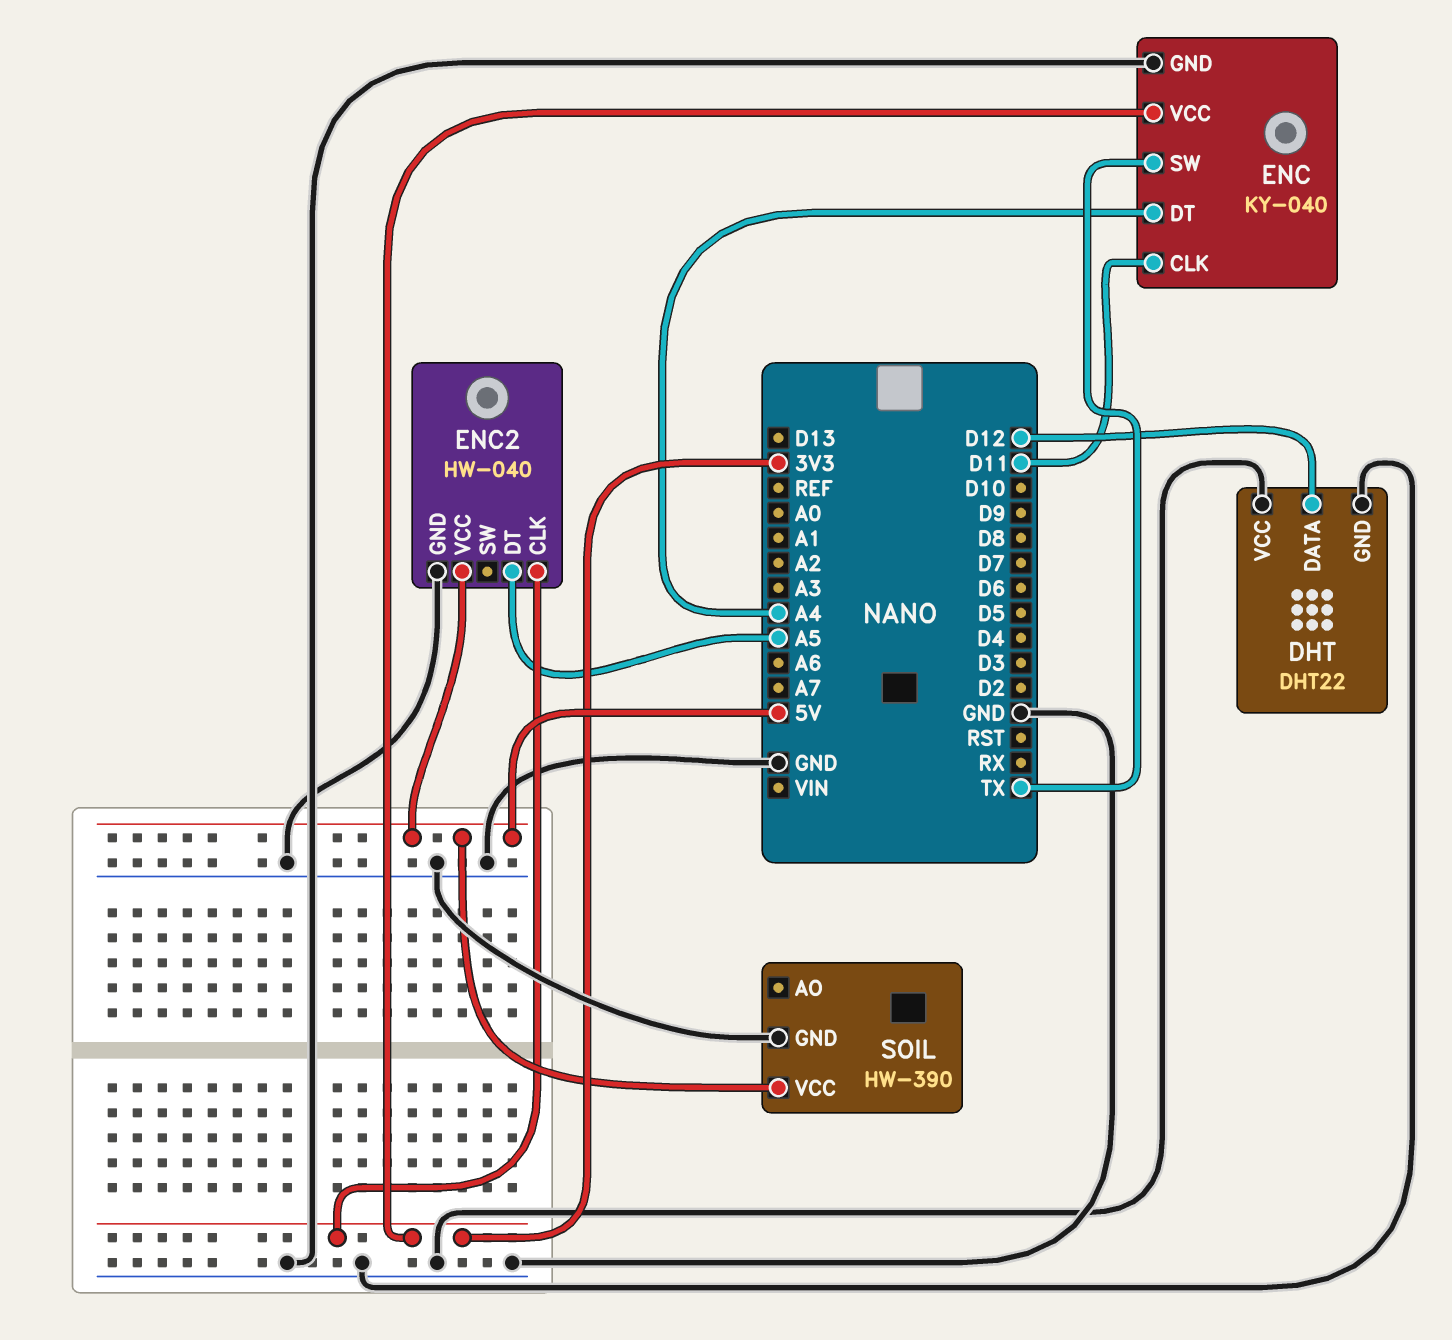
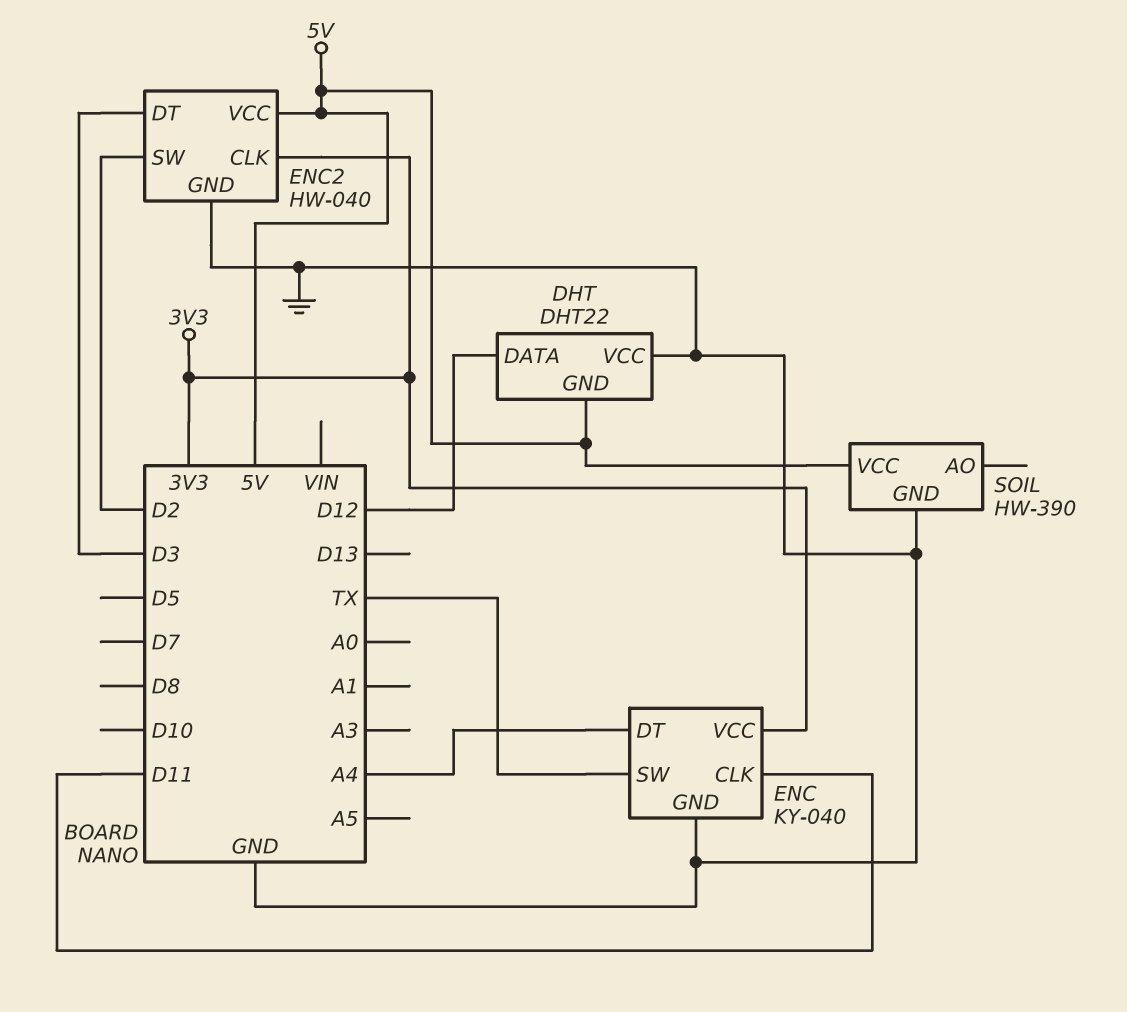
DHT pin GND: GND -> 5V
ENC2 pin DT: A5 -> D3
ENC2 pin SW: none -> D2

